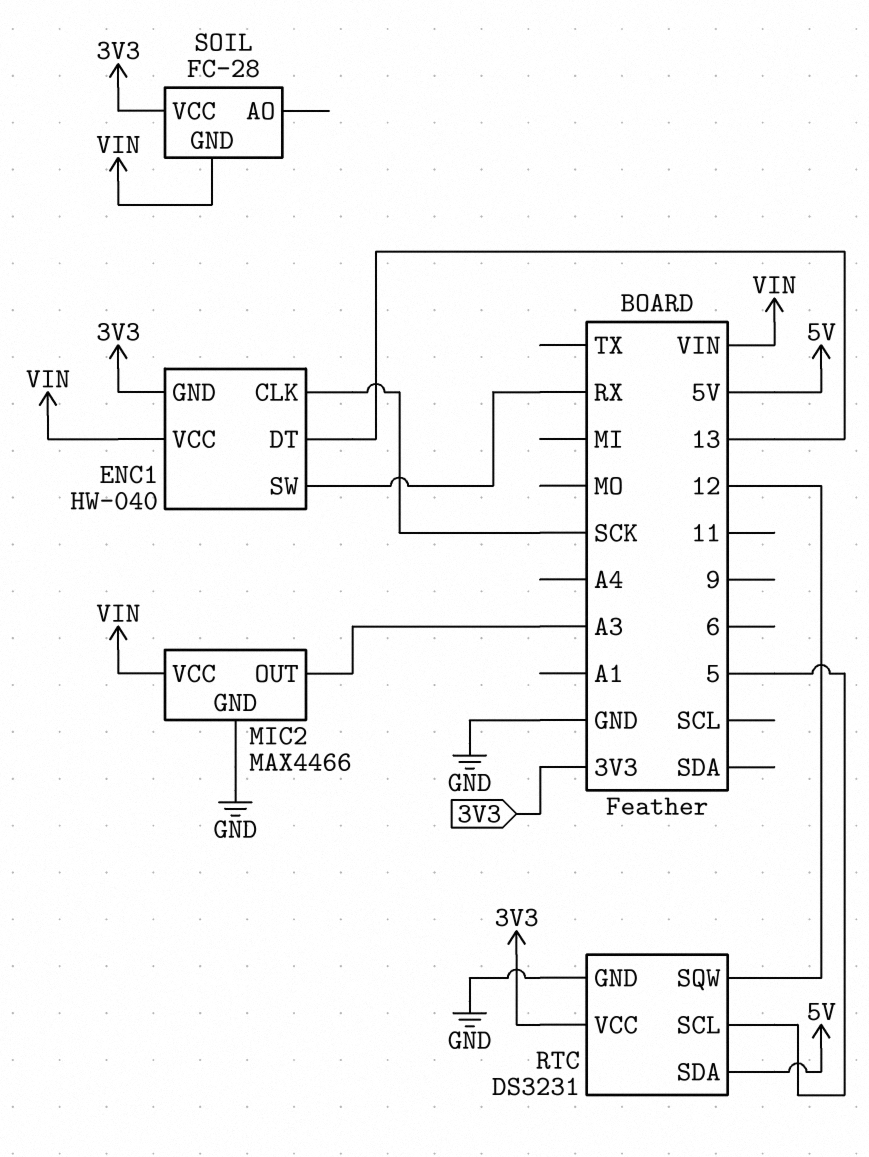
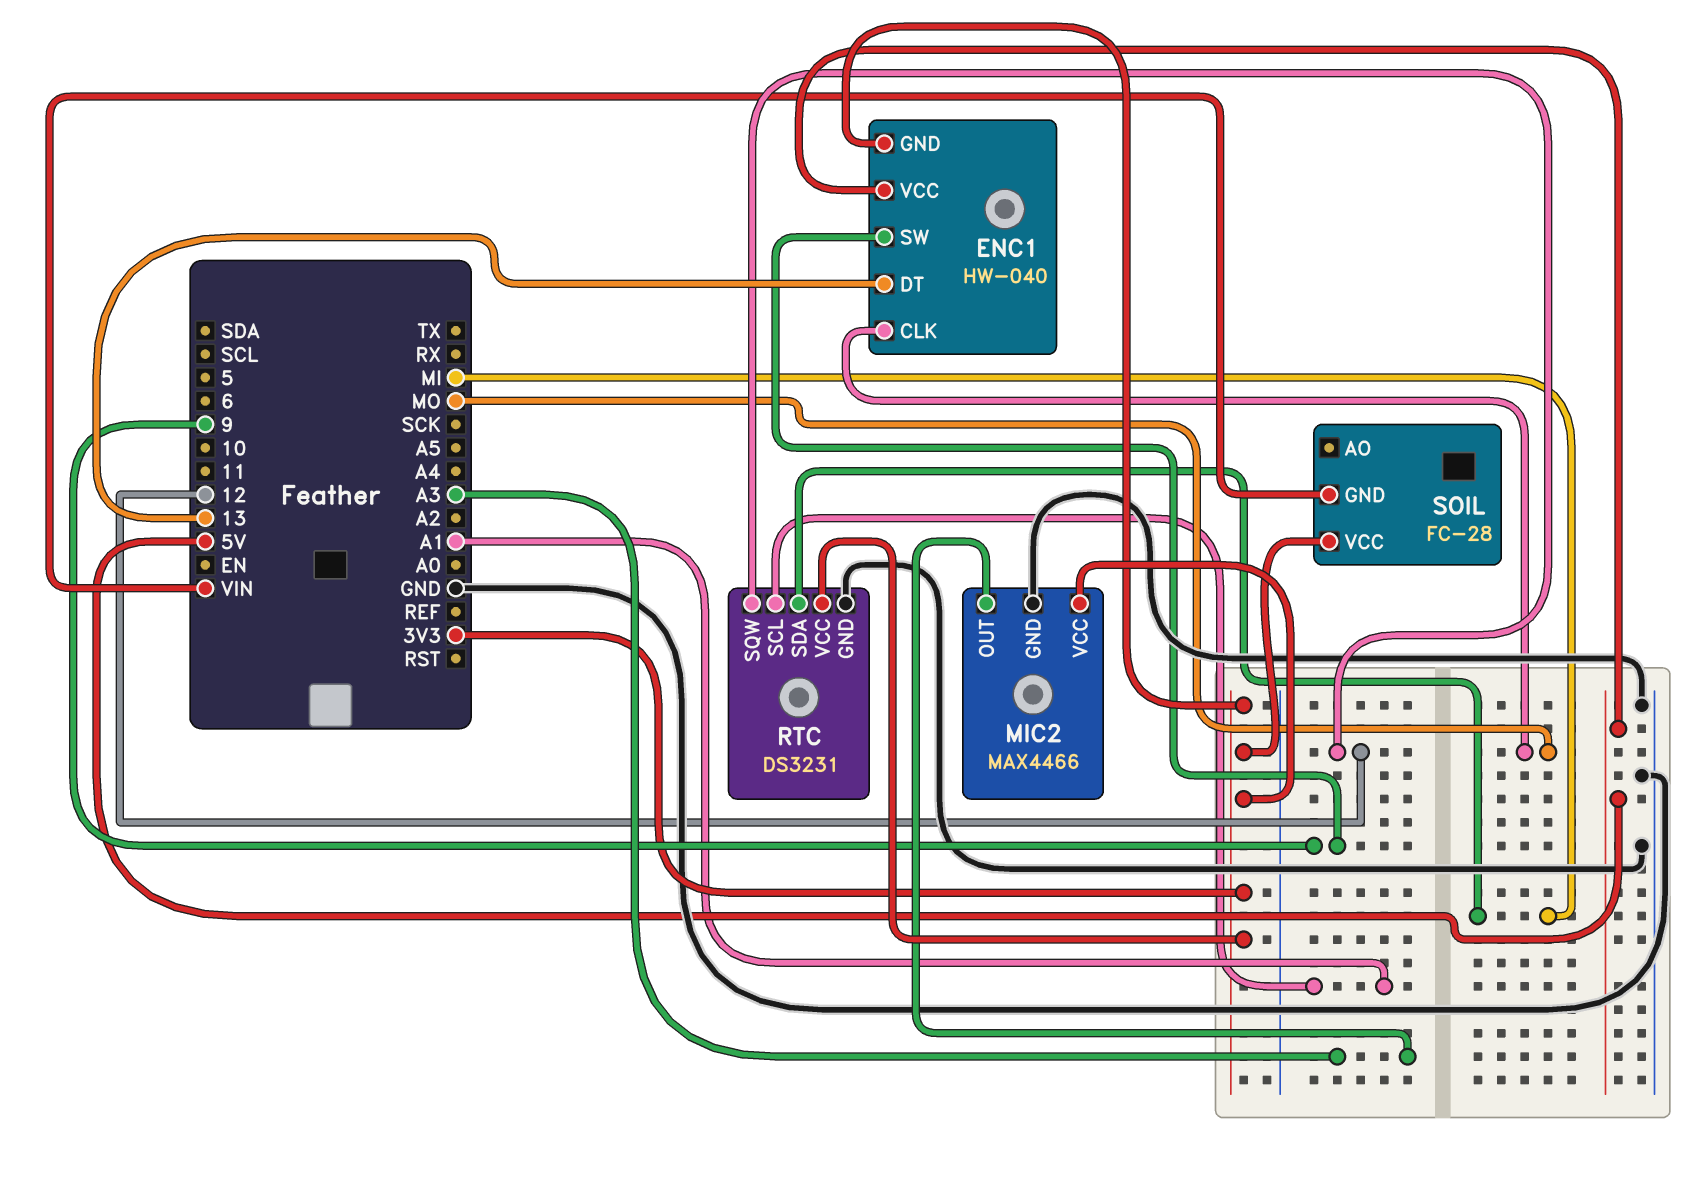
ENC1 pin CLK: SCK -> MO
ENC1 pin SW: RX -> 9
ENC1 pin VCC: VIN -> 5V
MIC2 pin VCC: VIN -> 3V3
RTC pin SCL: 5 -> A1
RTC pin SDA: 5V -> MI

